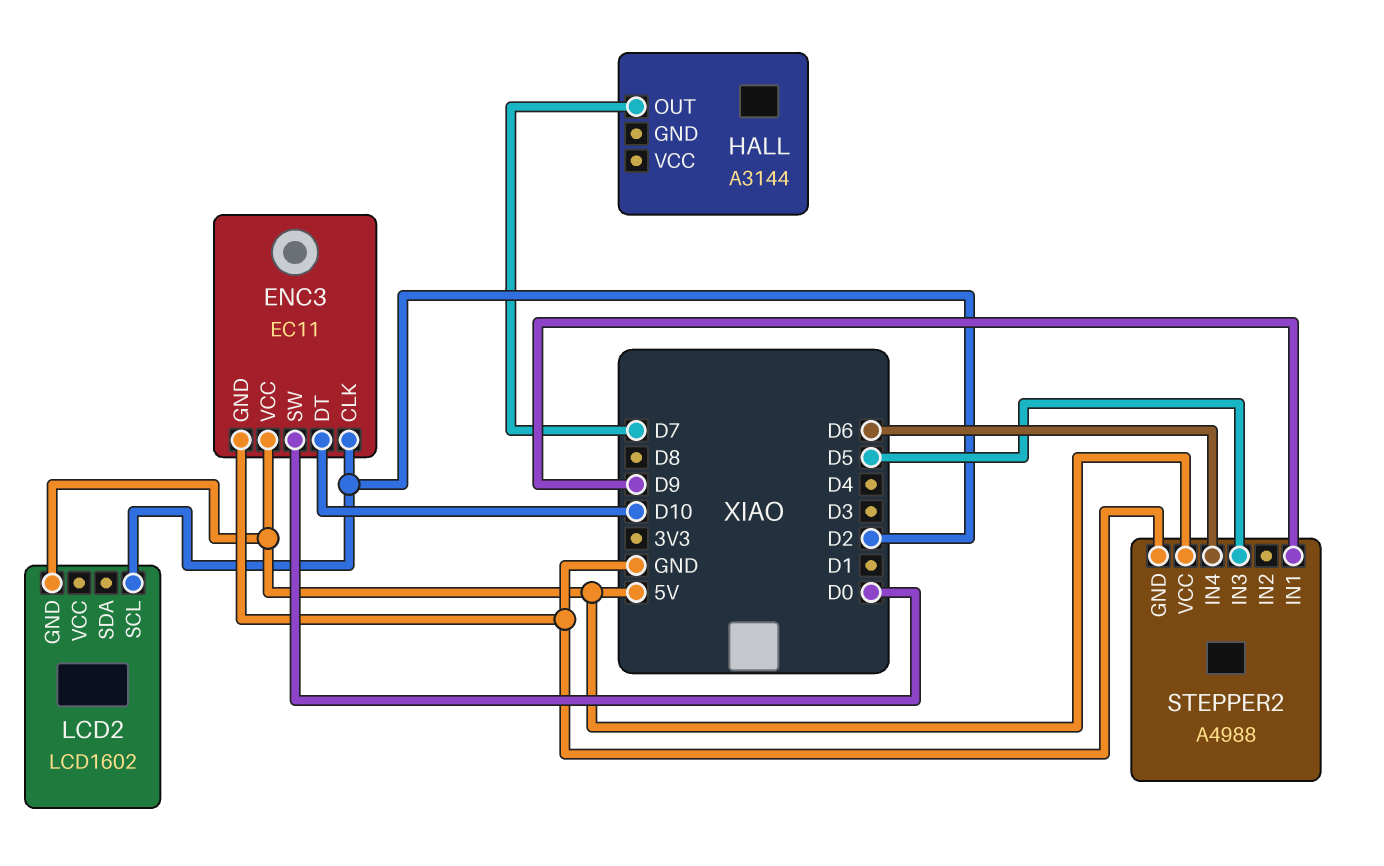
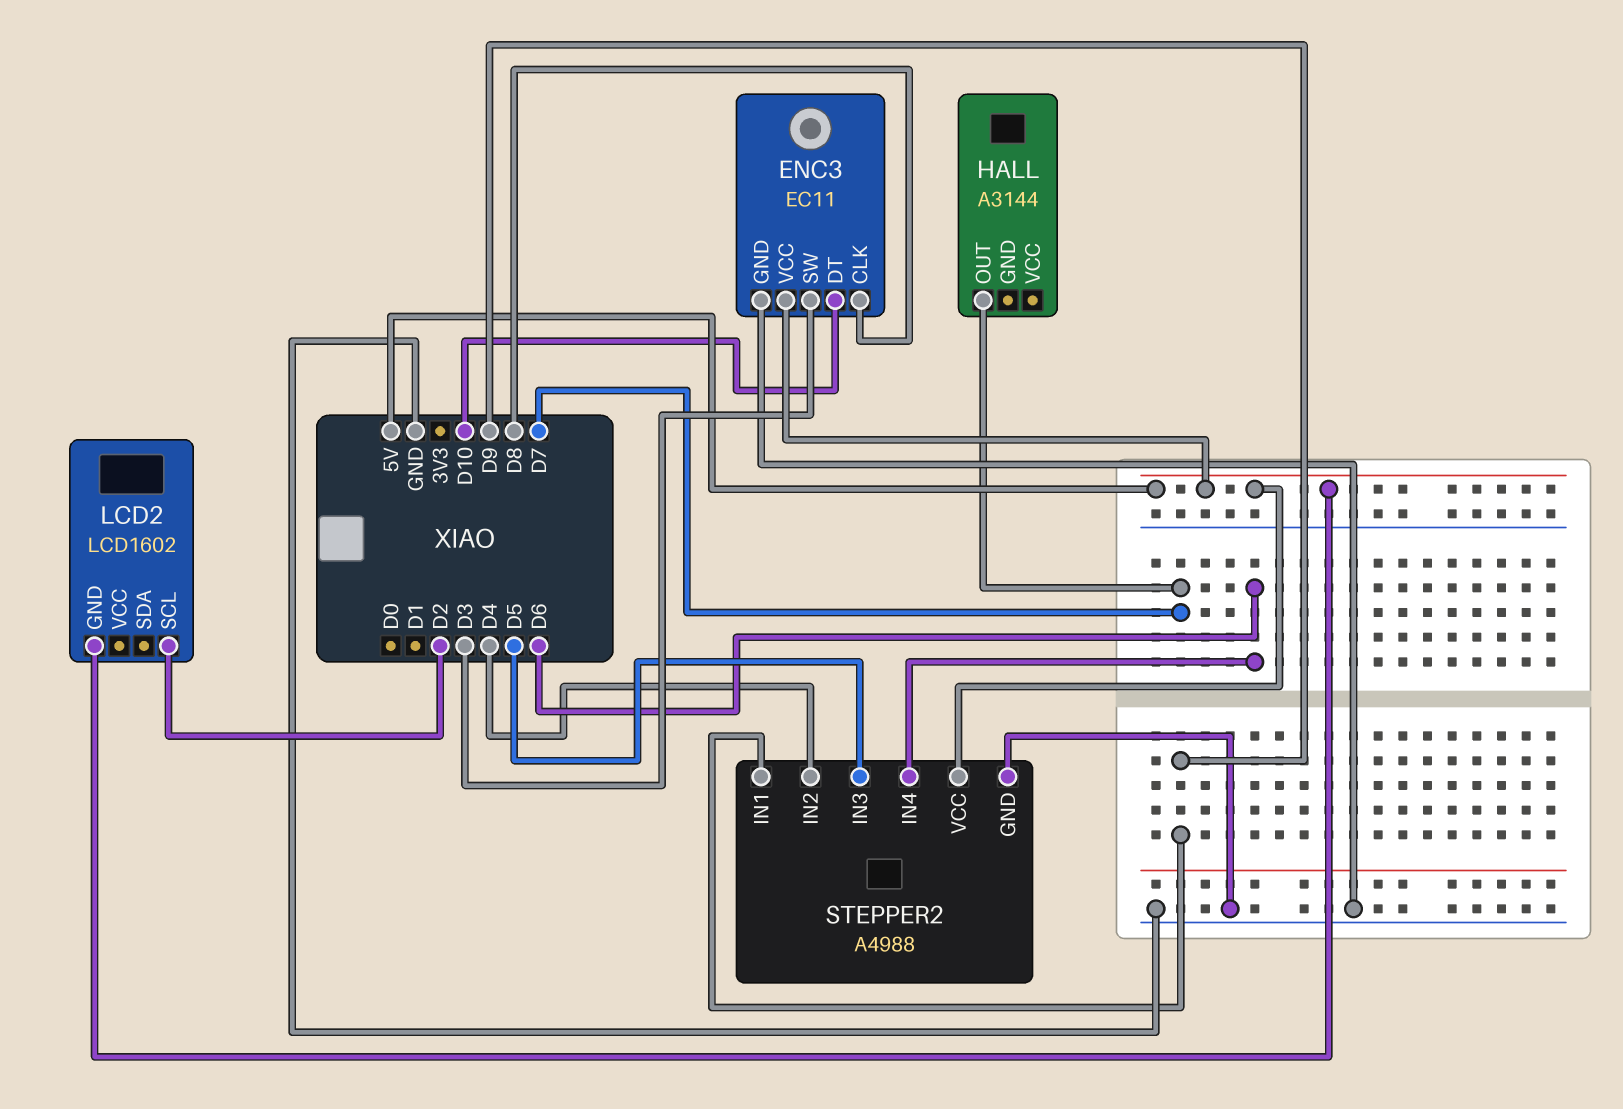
ENC3 pin CLK: D2 -> D8
ENC3 pin SW: D0 -> D3
STEPPER2 pin IN2: none -> D4

